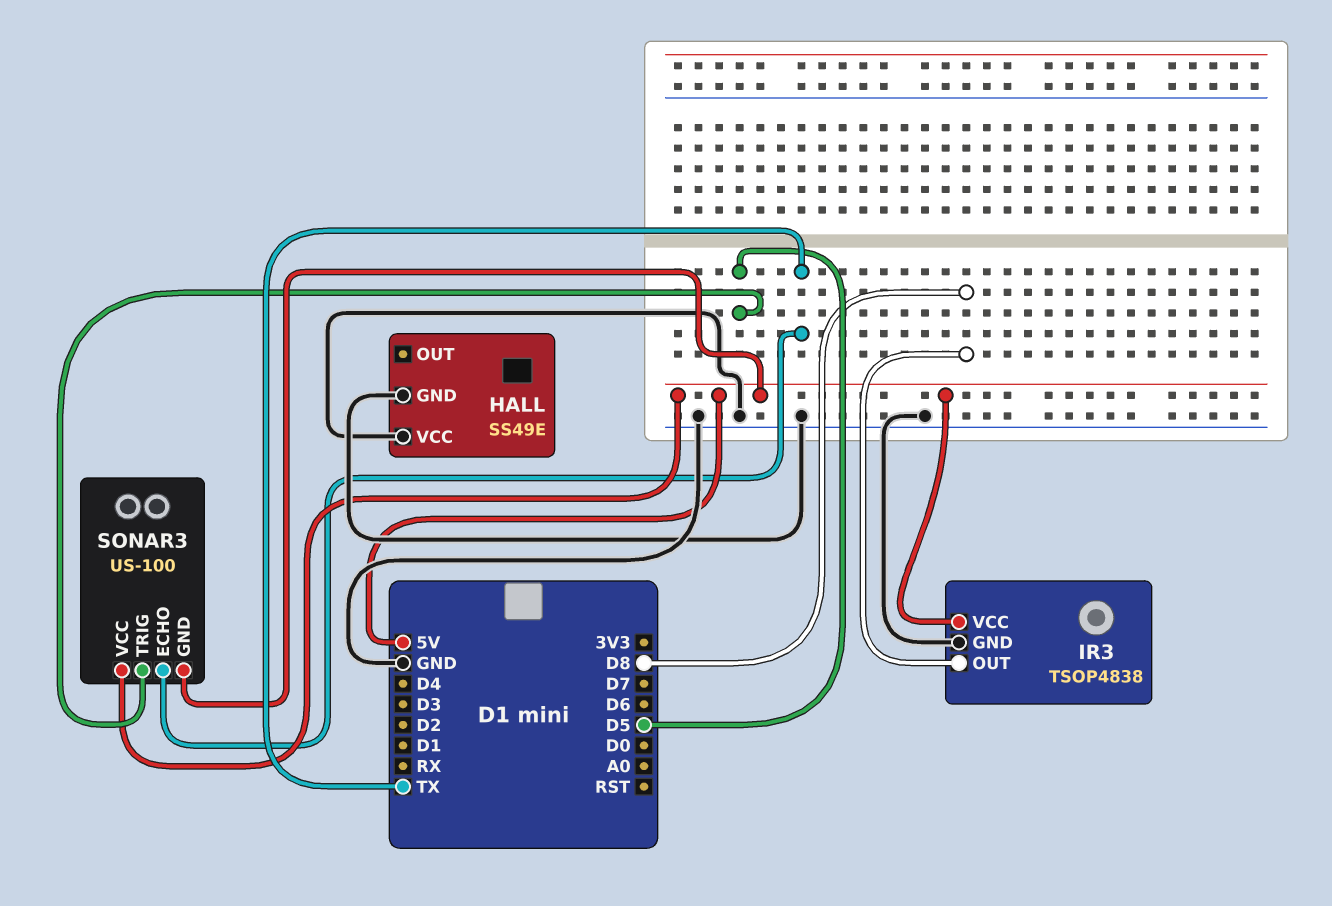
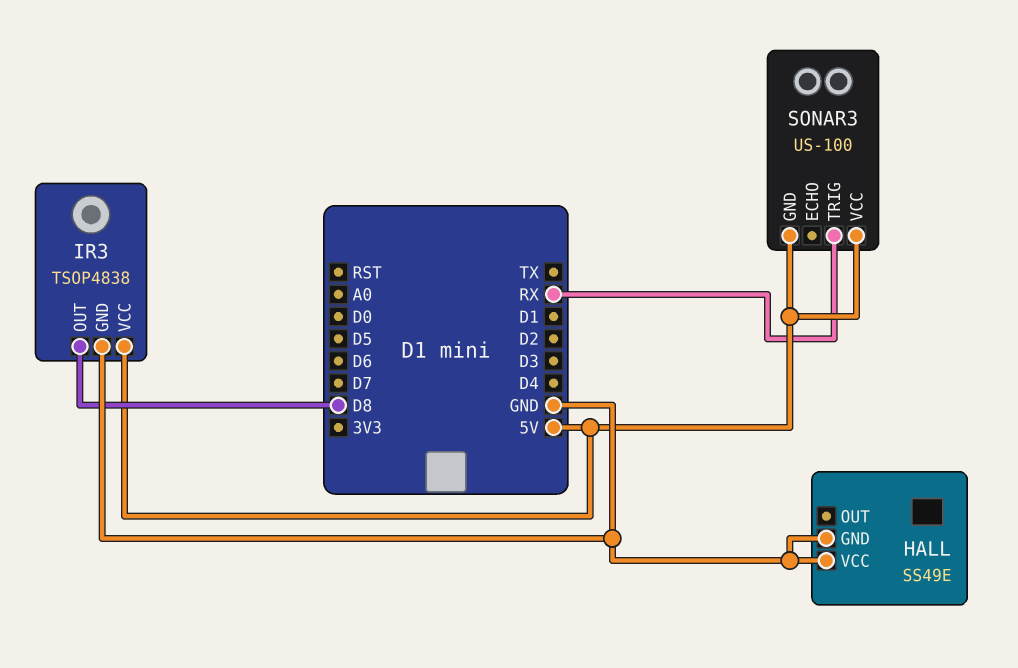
SONAR3 pin ECHO: TX -> none
SONAR3 pin TRIG: D5 -> RX

